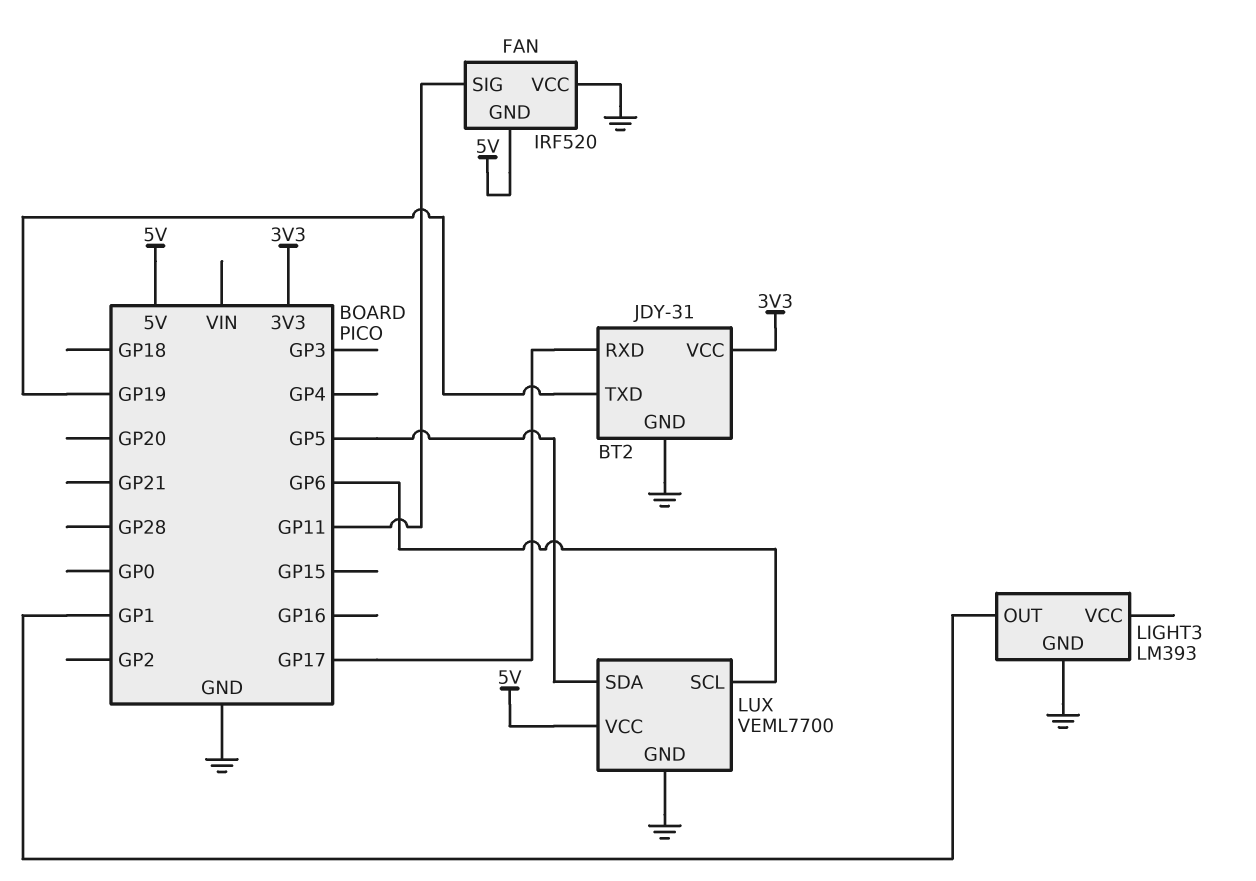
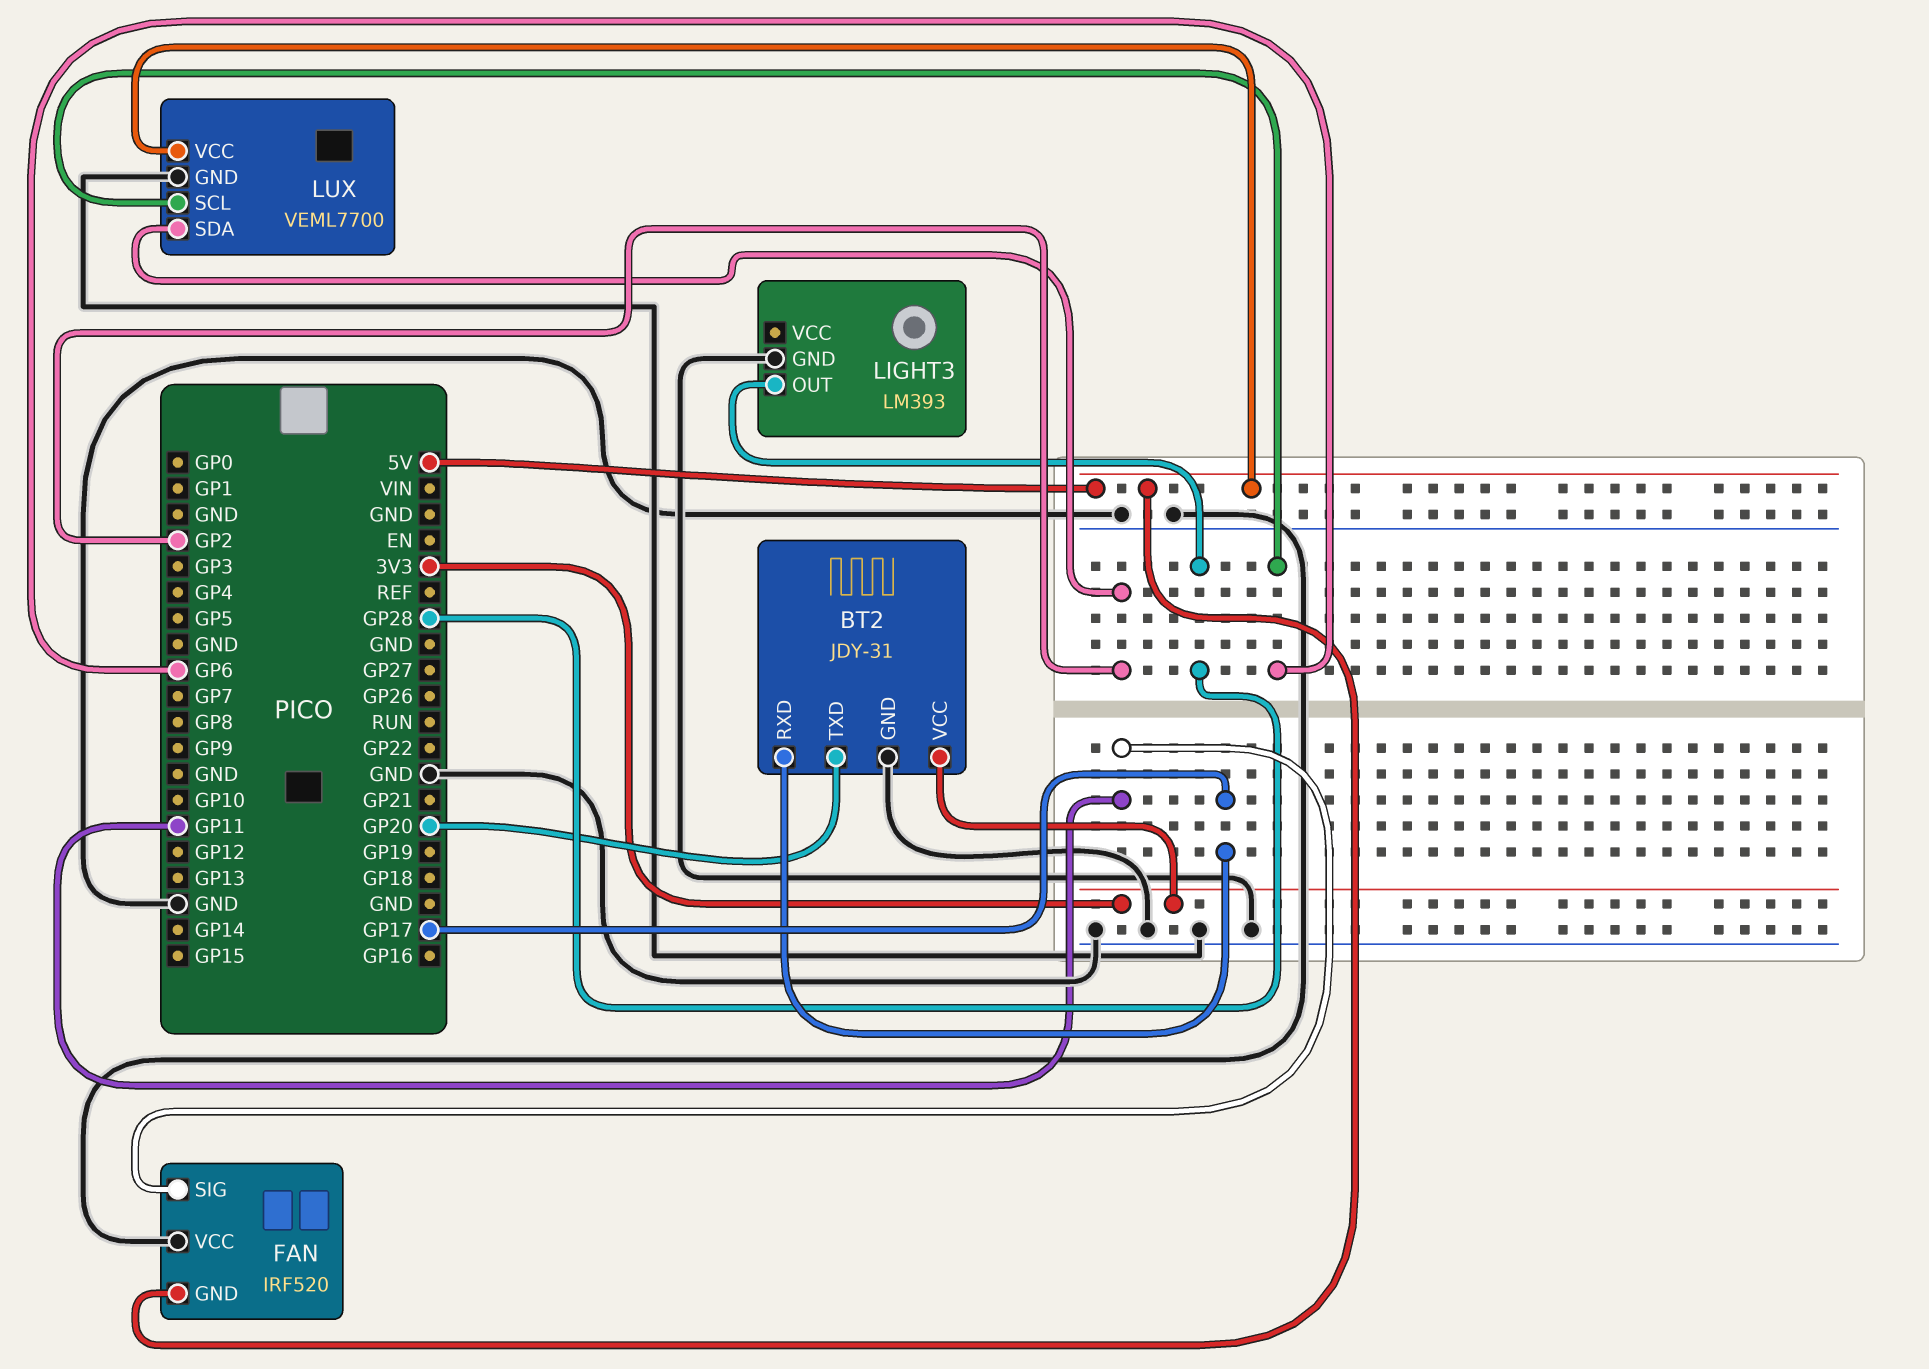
BT2 pin TXD: GP19 -> GP20
LIGHT3 pin OUT: GP1 -> GP28
LUX pin SDA: GP5 -> GP2

